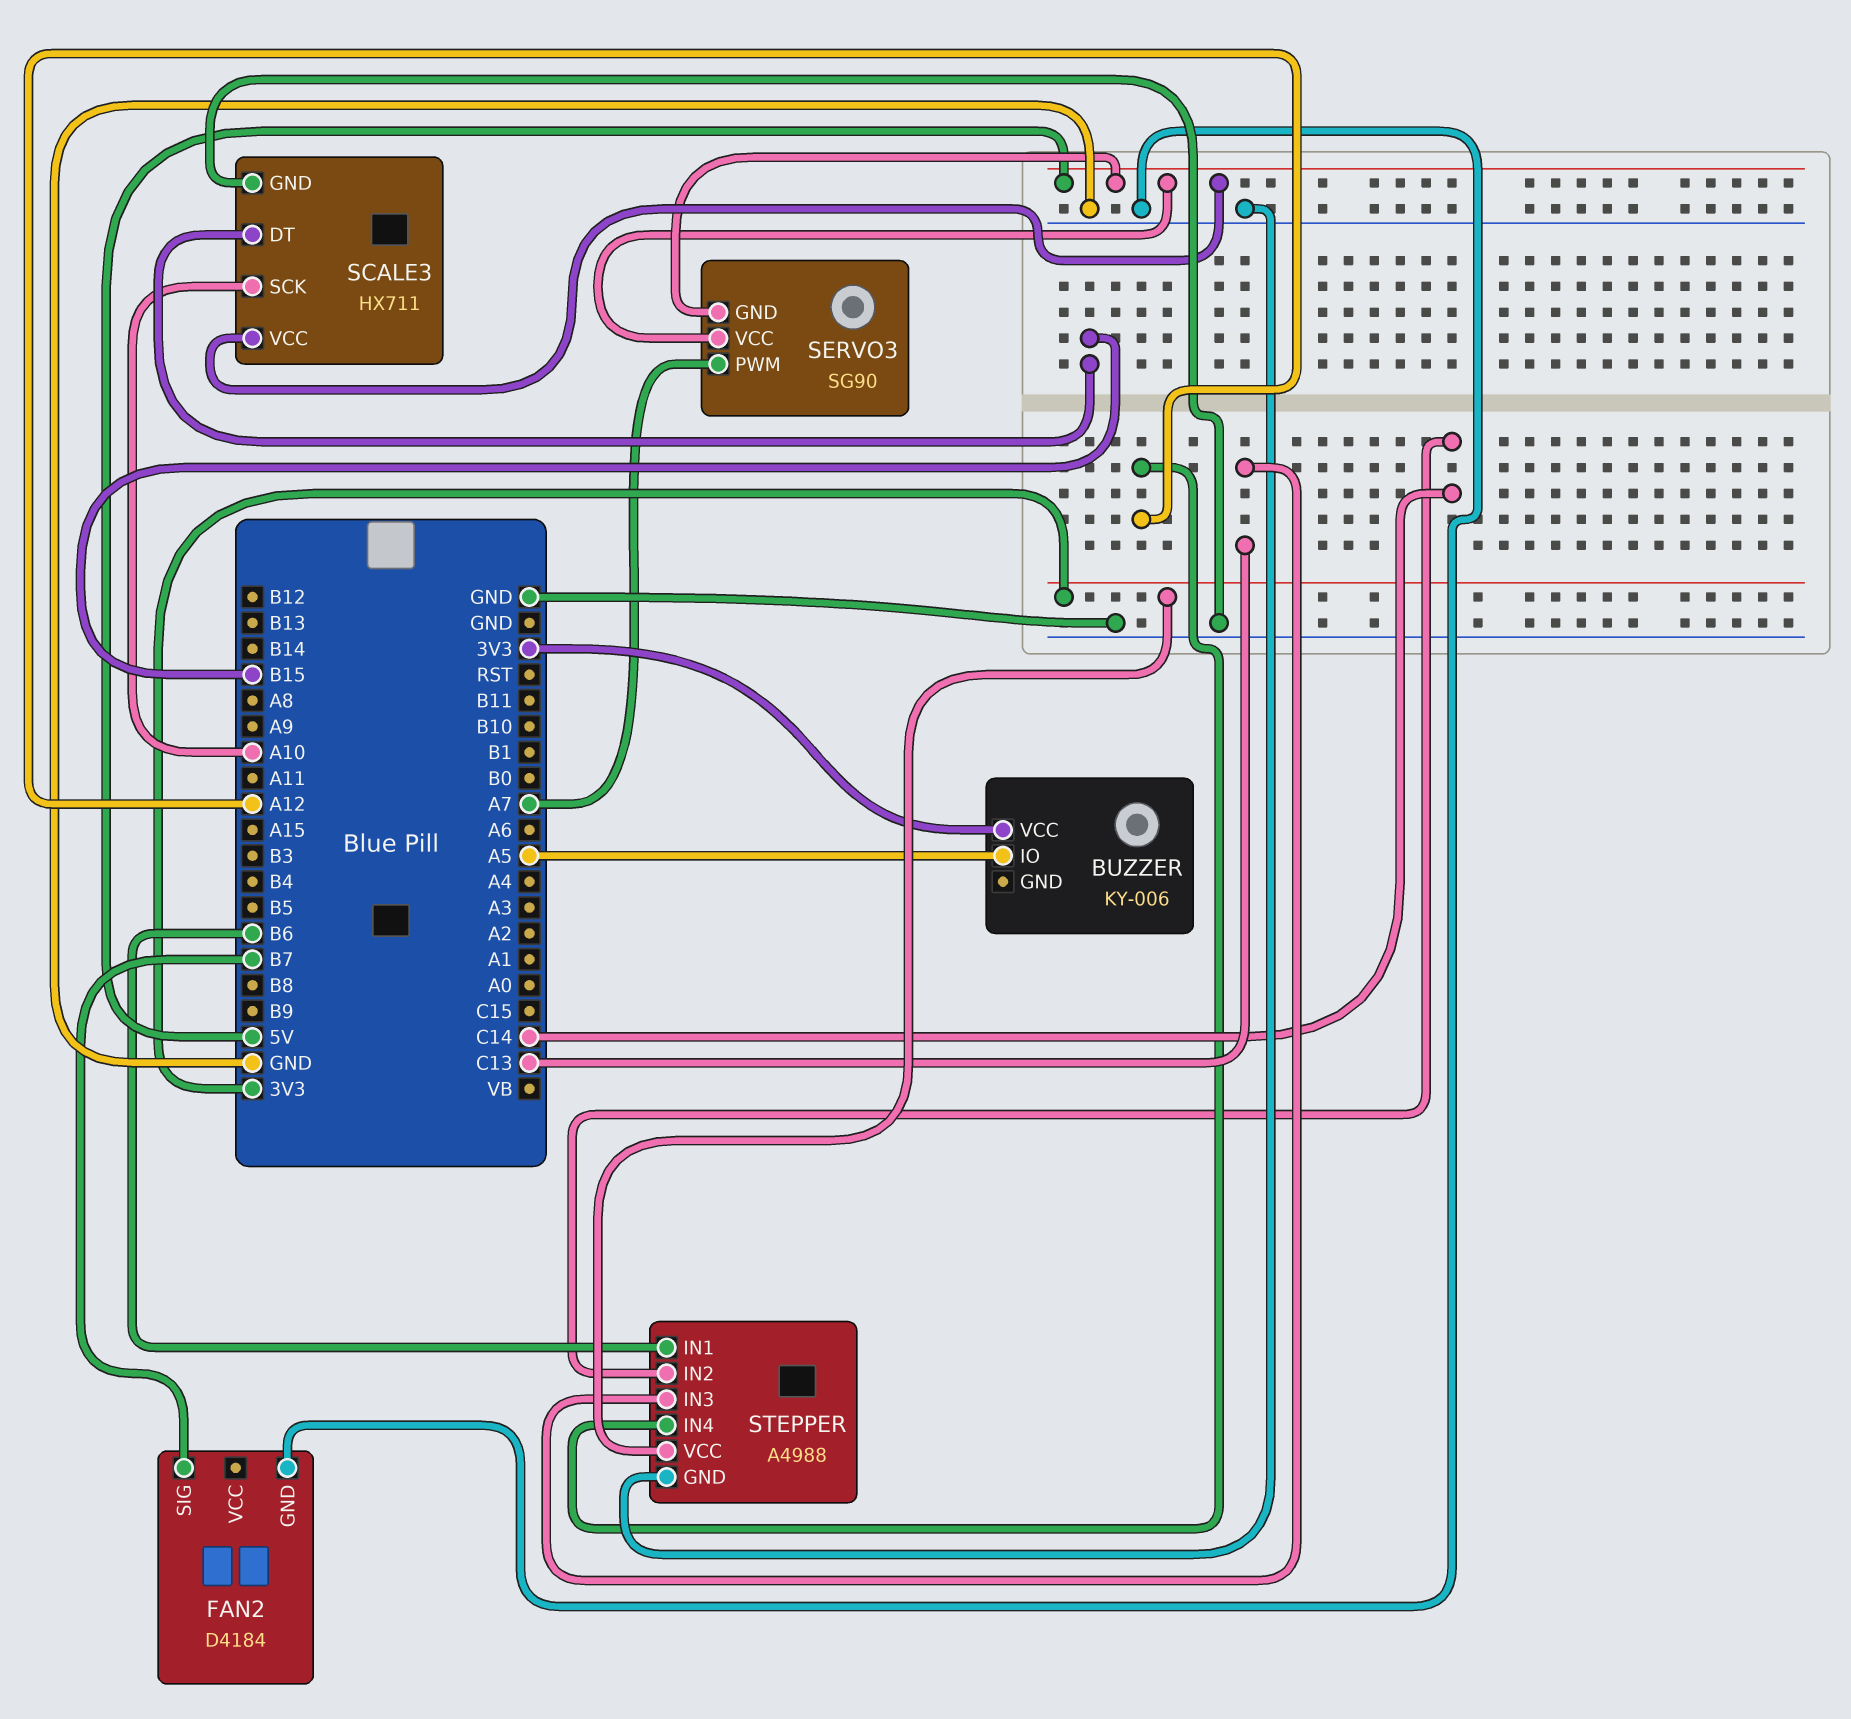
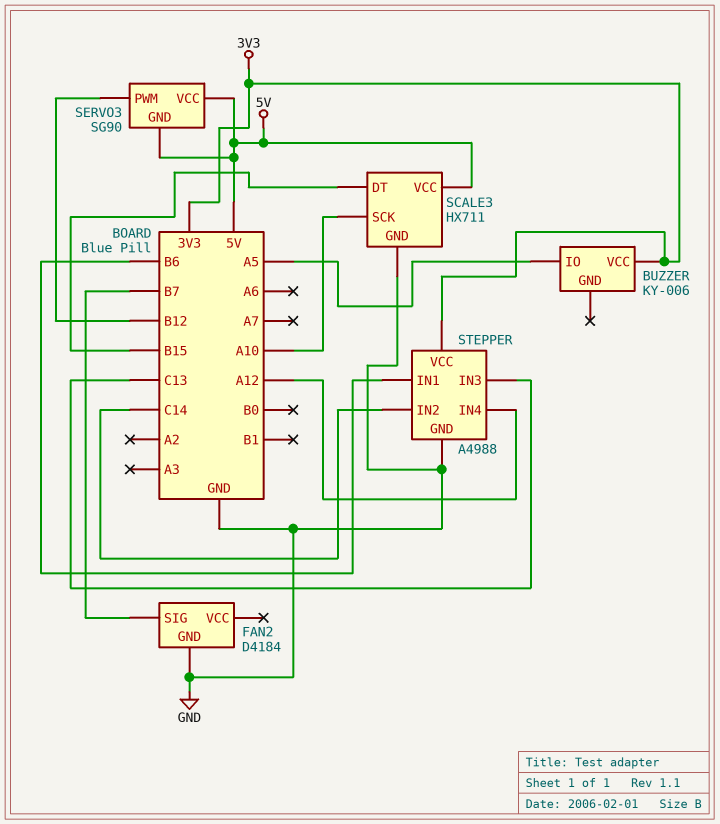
SERVO3 pin PWM: A7 -> B12

